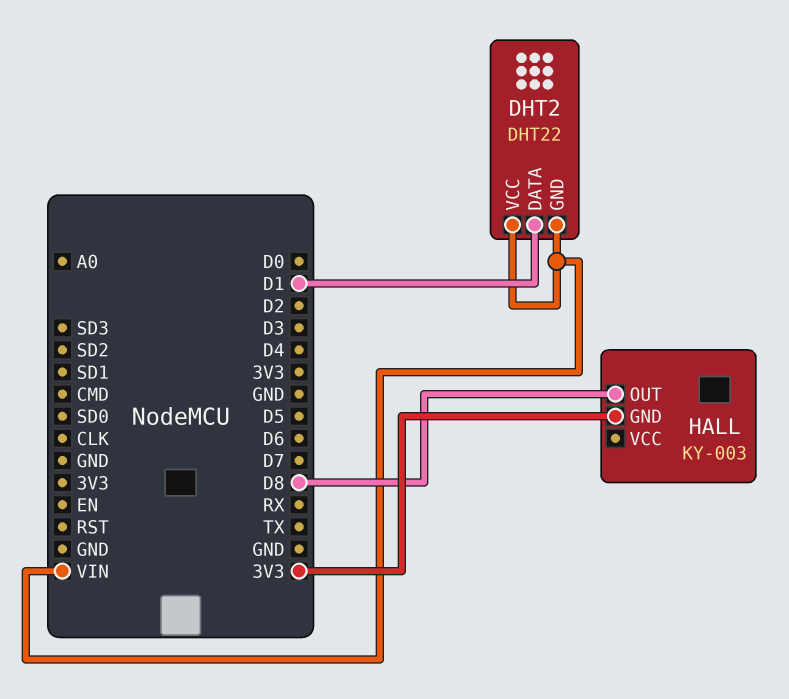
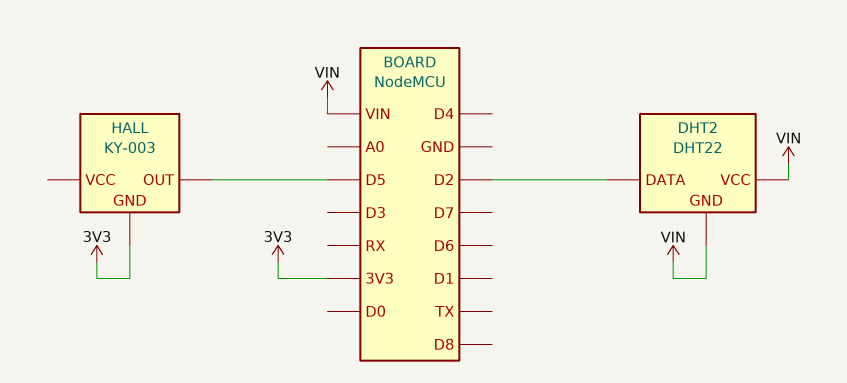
DHT2 pin DATA: D1 -> D2
HALL pin OUT: D8 -> D5

